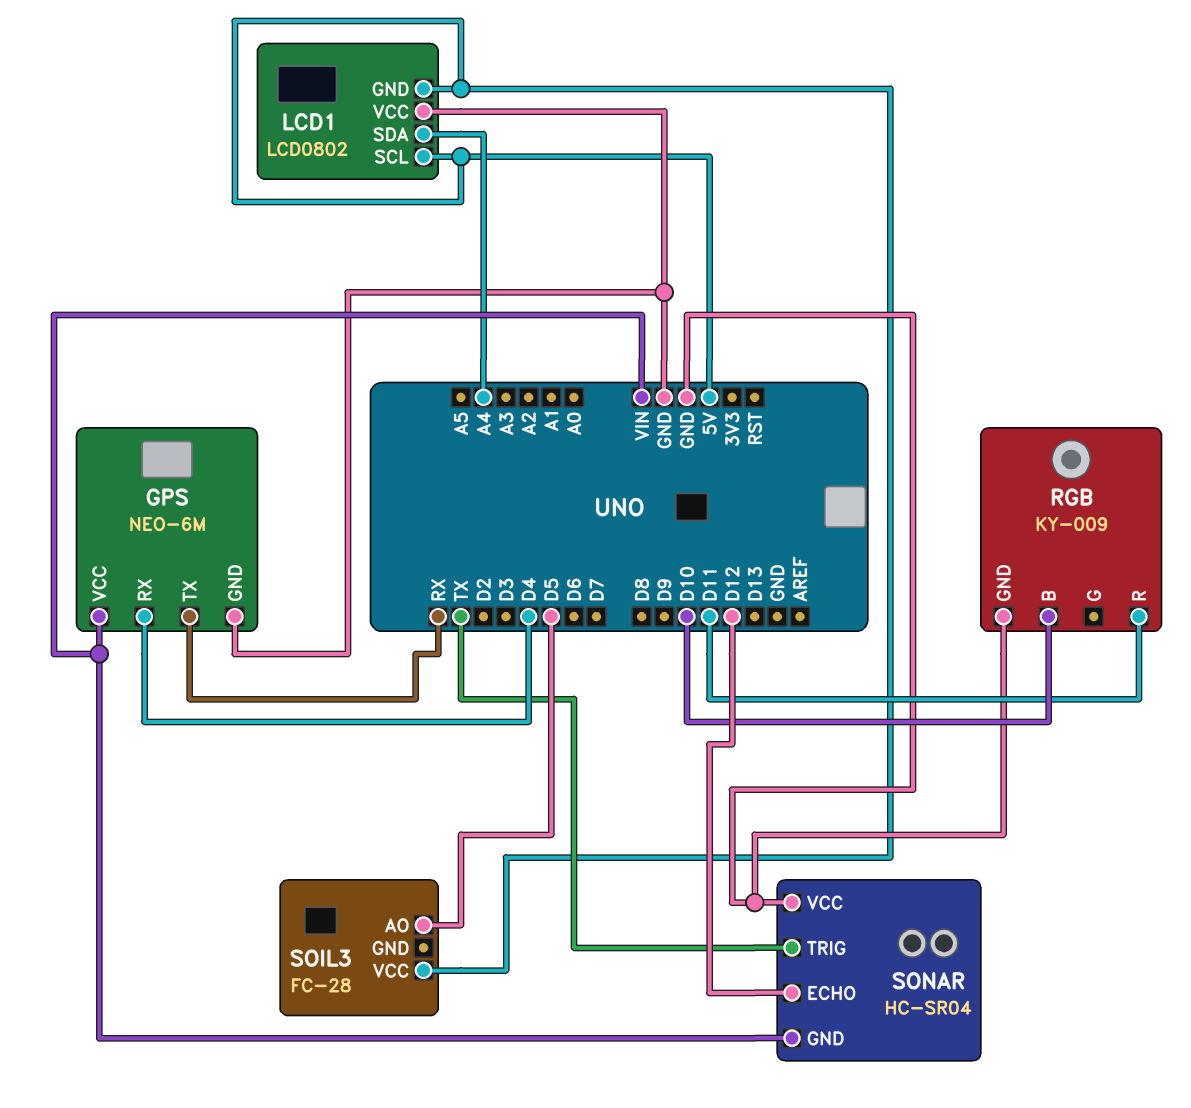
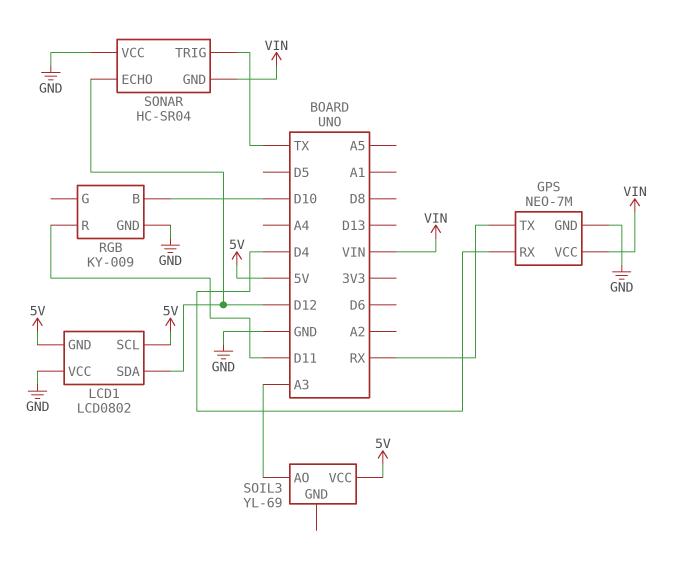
GPS: NEO-6M -> NEO-7M
LCD1 pin SDA: A4 -> D12
SOIL3: FC-28 -> YL-69
SOIL3 pin AO: D5 -> A3

